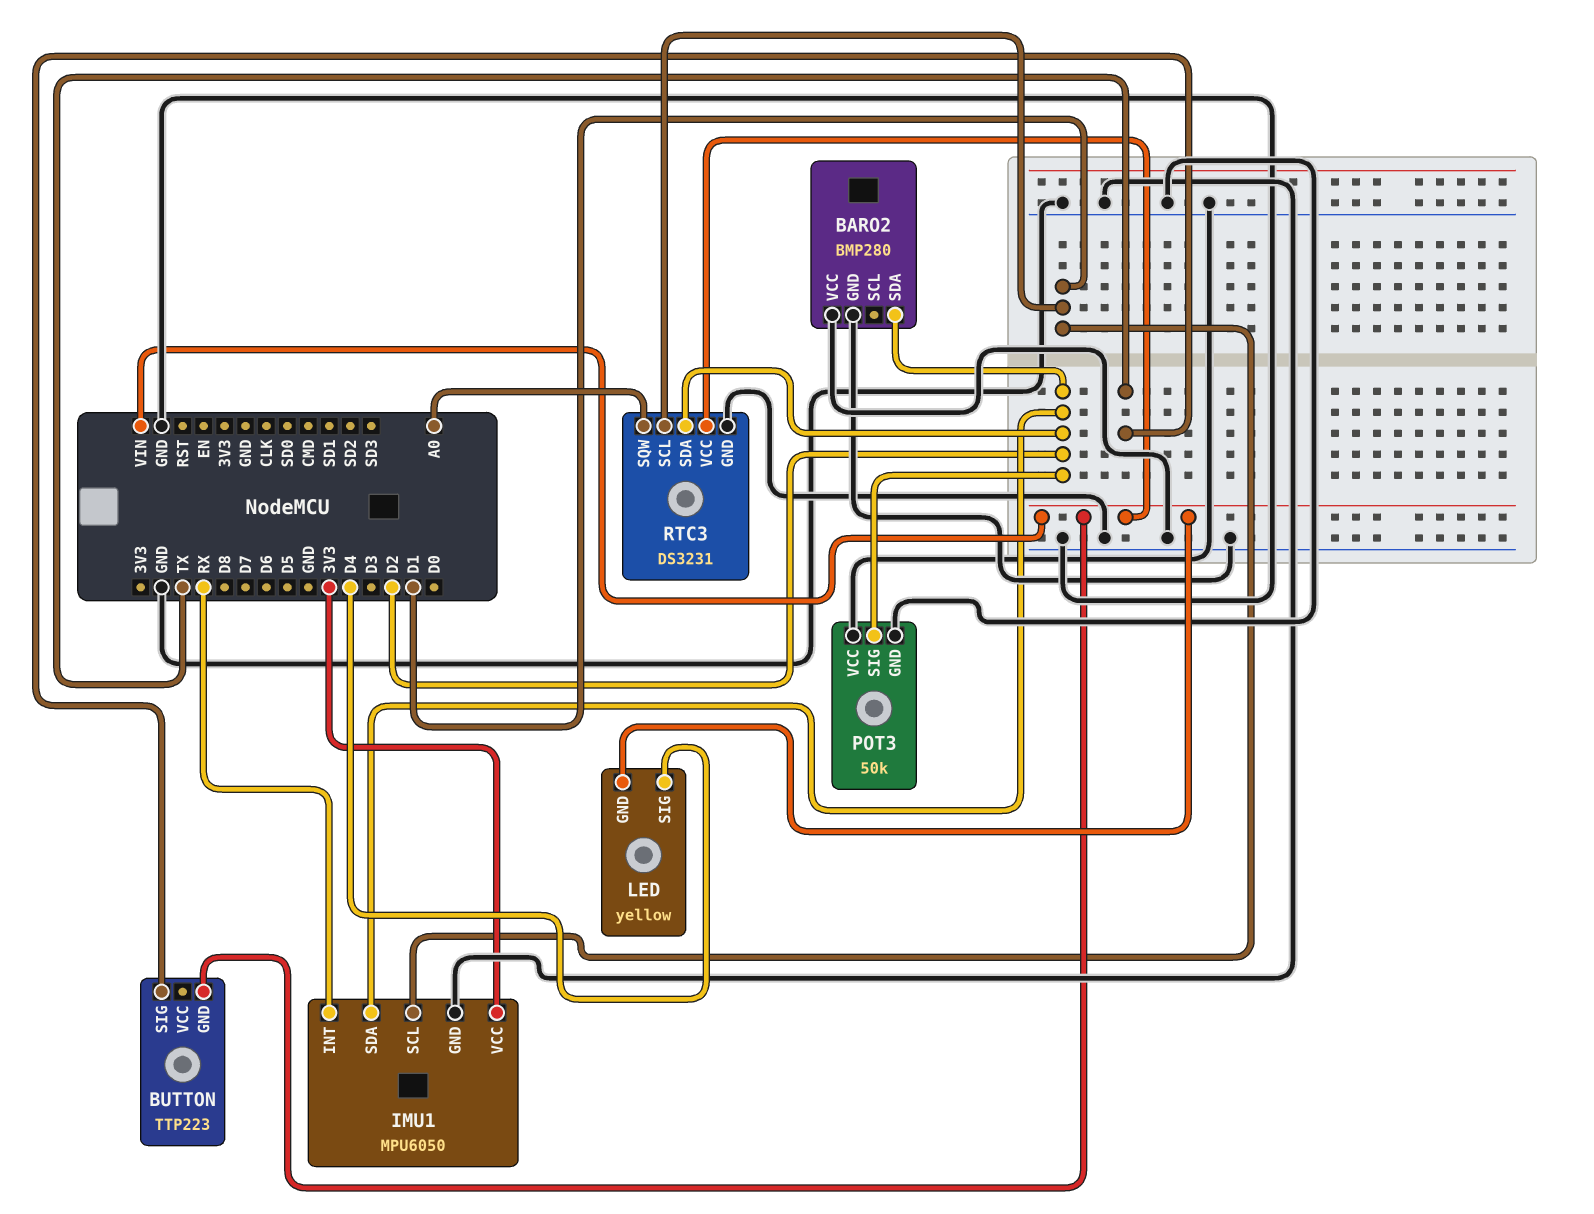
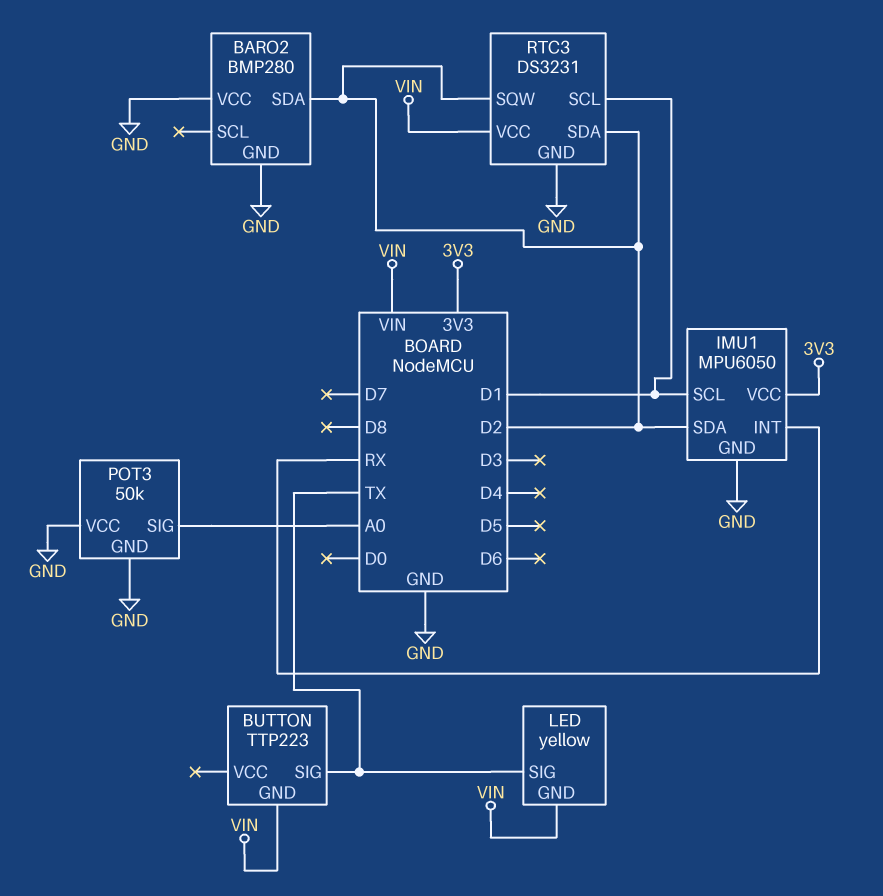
LED pin SIG: D4 -> TX
POT3 pin SIG: D2 -> A0
RTC3 pin SQW: A0 -> D2

